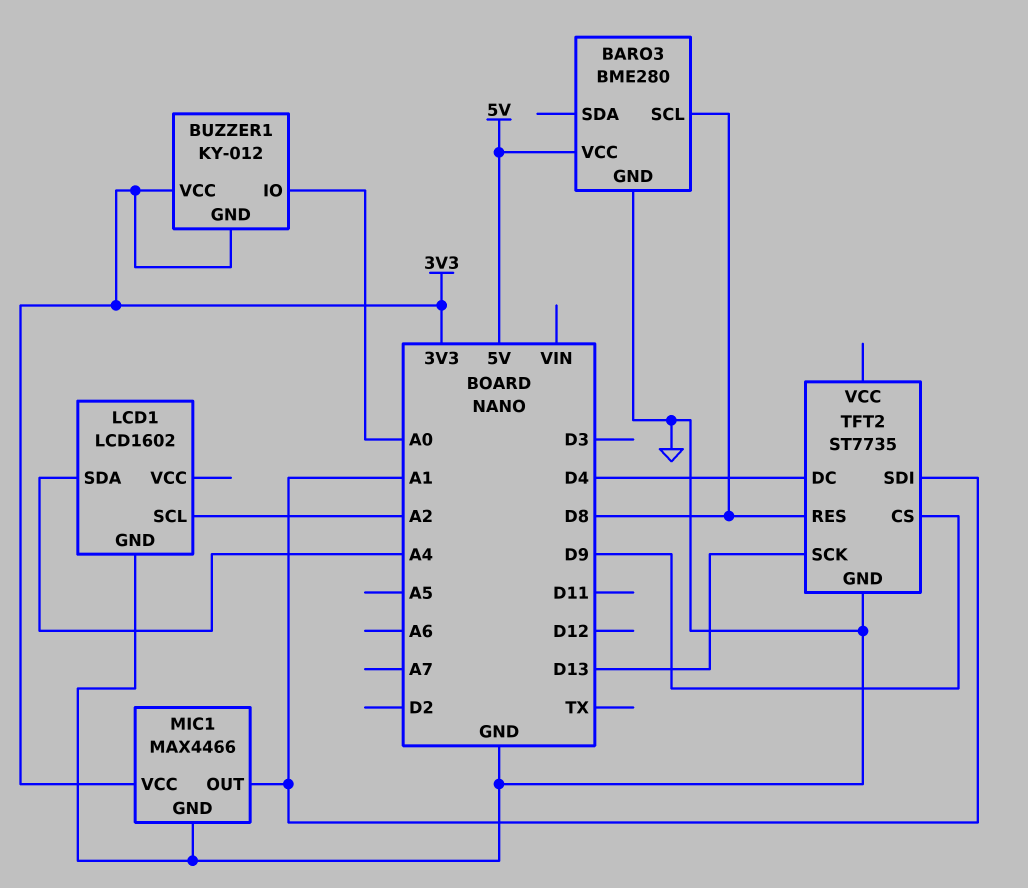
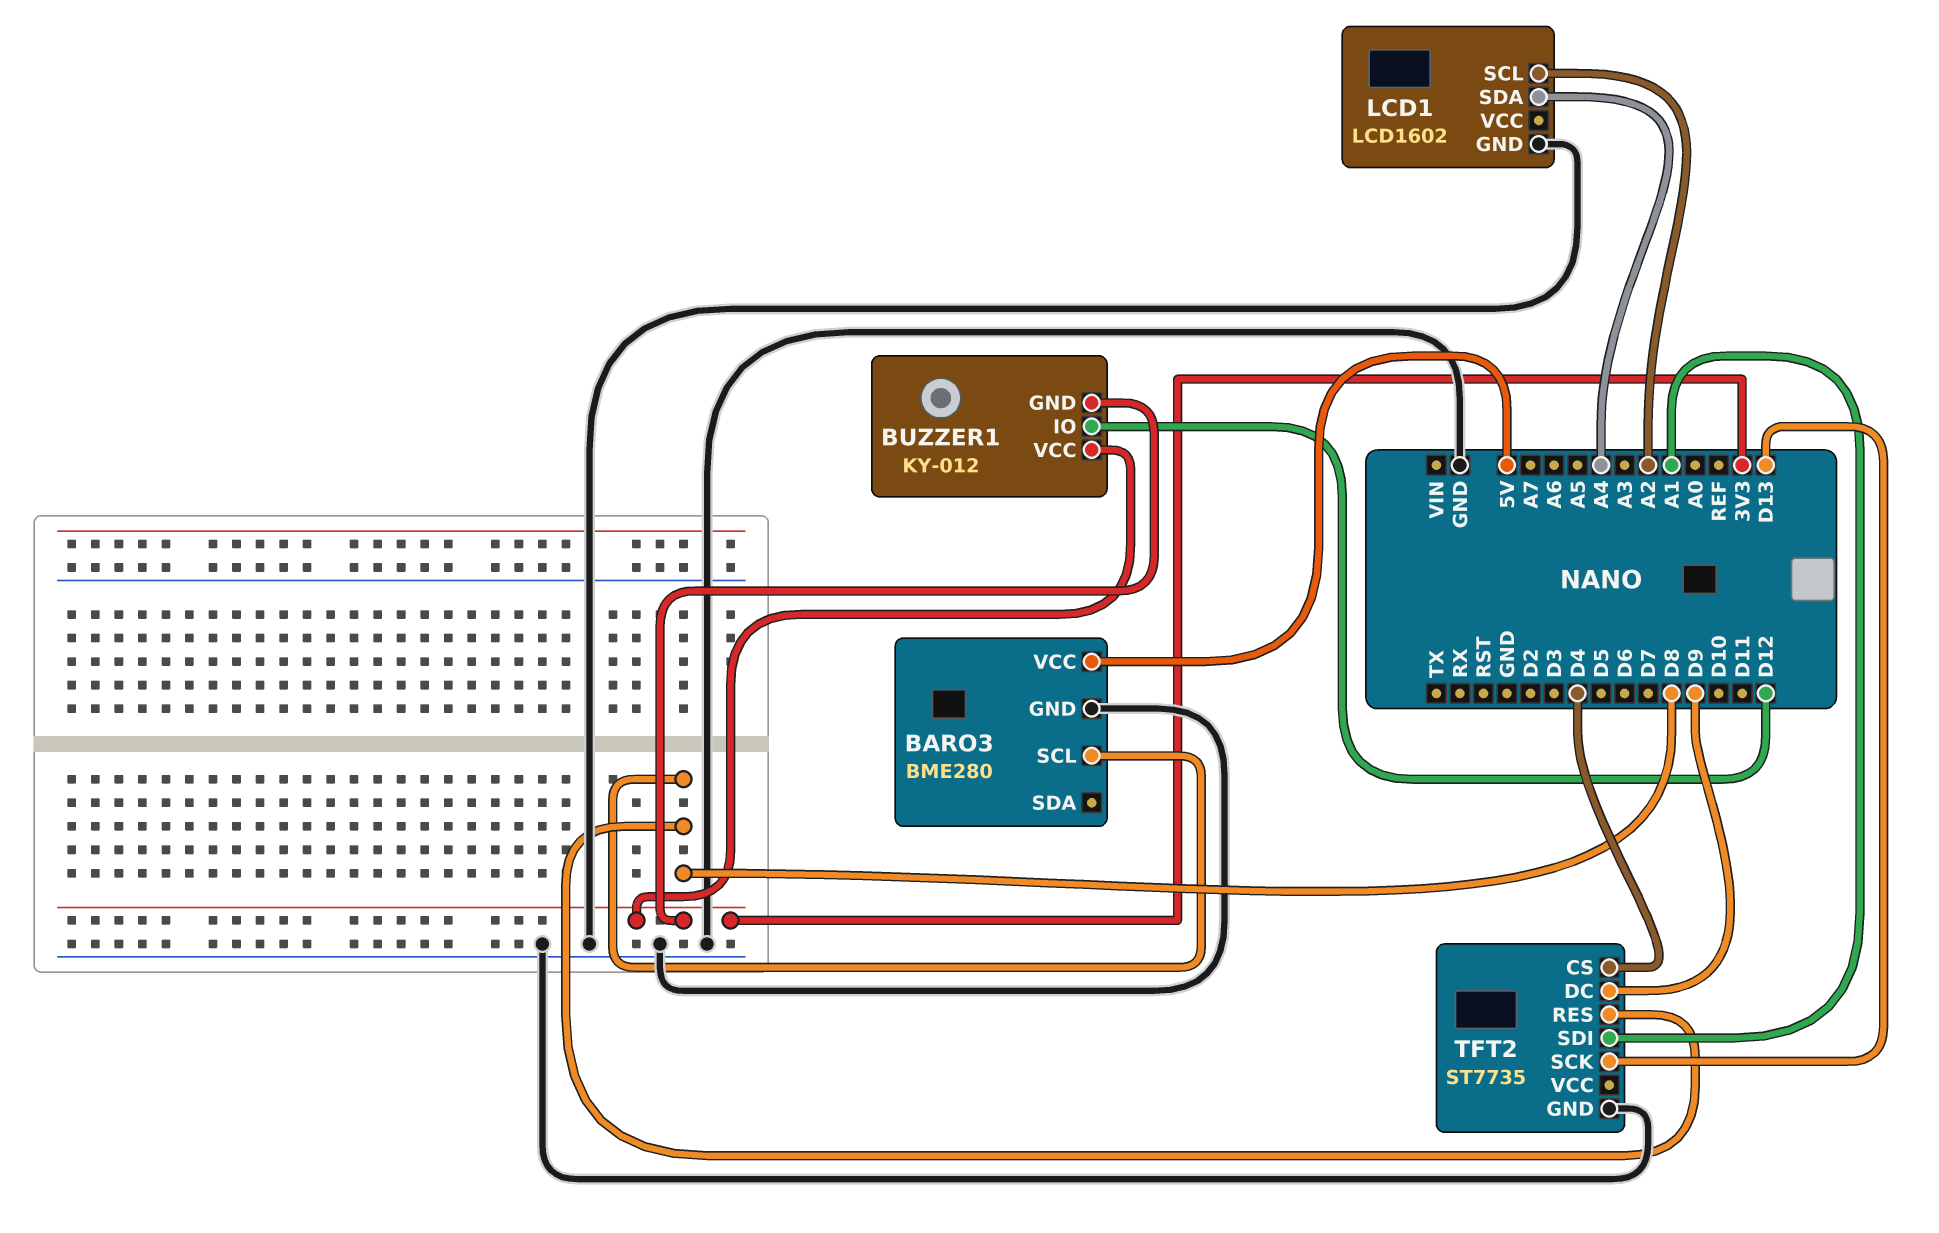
BUZZER1 pin IO: A0 -> D12
MIC1: MAX4466 -> none
MIC1 pin GND: GND -> none
MIC1 pin OUT: A1 -> none
MIC1 pin VCC: 3V3 -> none
TFT2 pin CS: D9 -> D4
TFT2 pin DC: D4 -> D9

